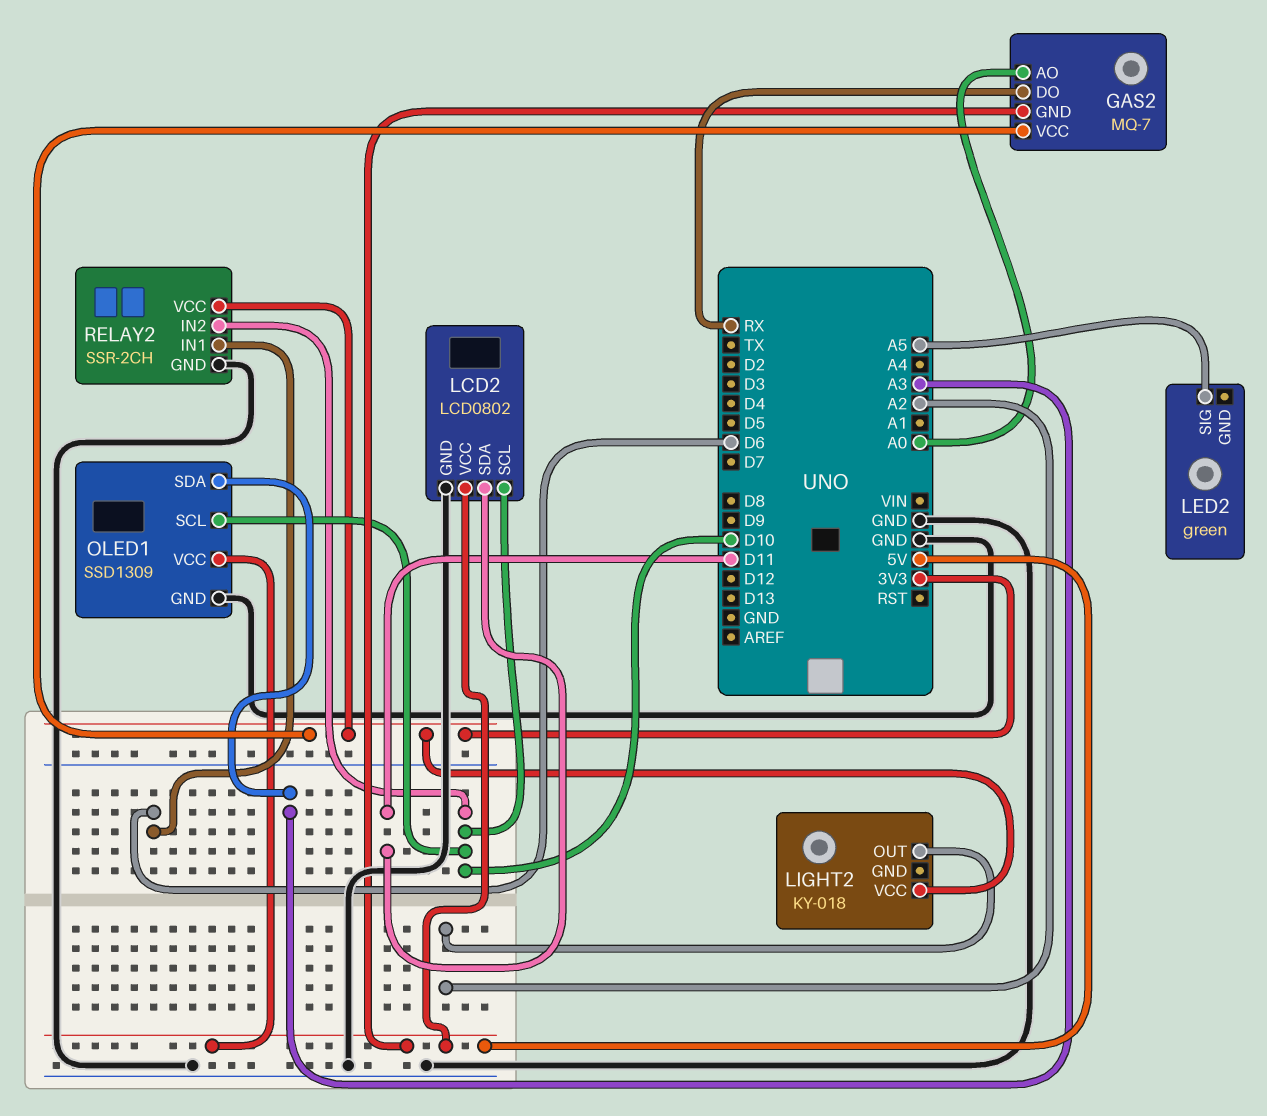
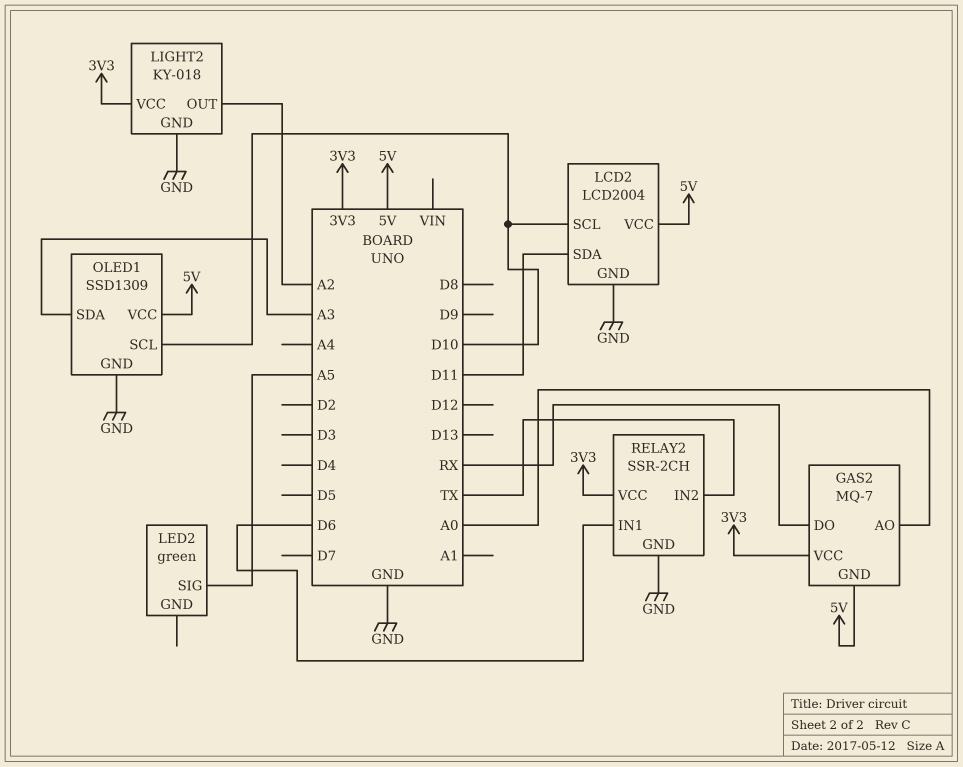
LCD2: LCD0802 -> LCD2004
LIGHT2 pin GND: none -> GND
RELAY2 pin IN2: D10 -> TX

